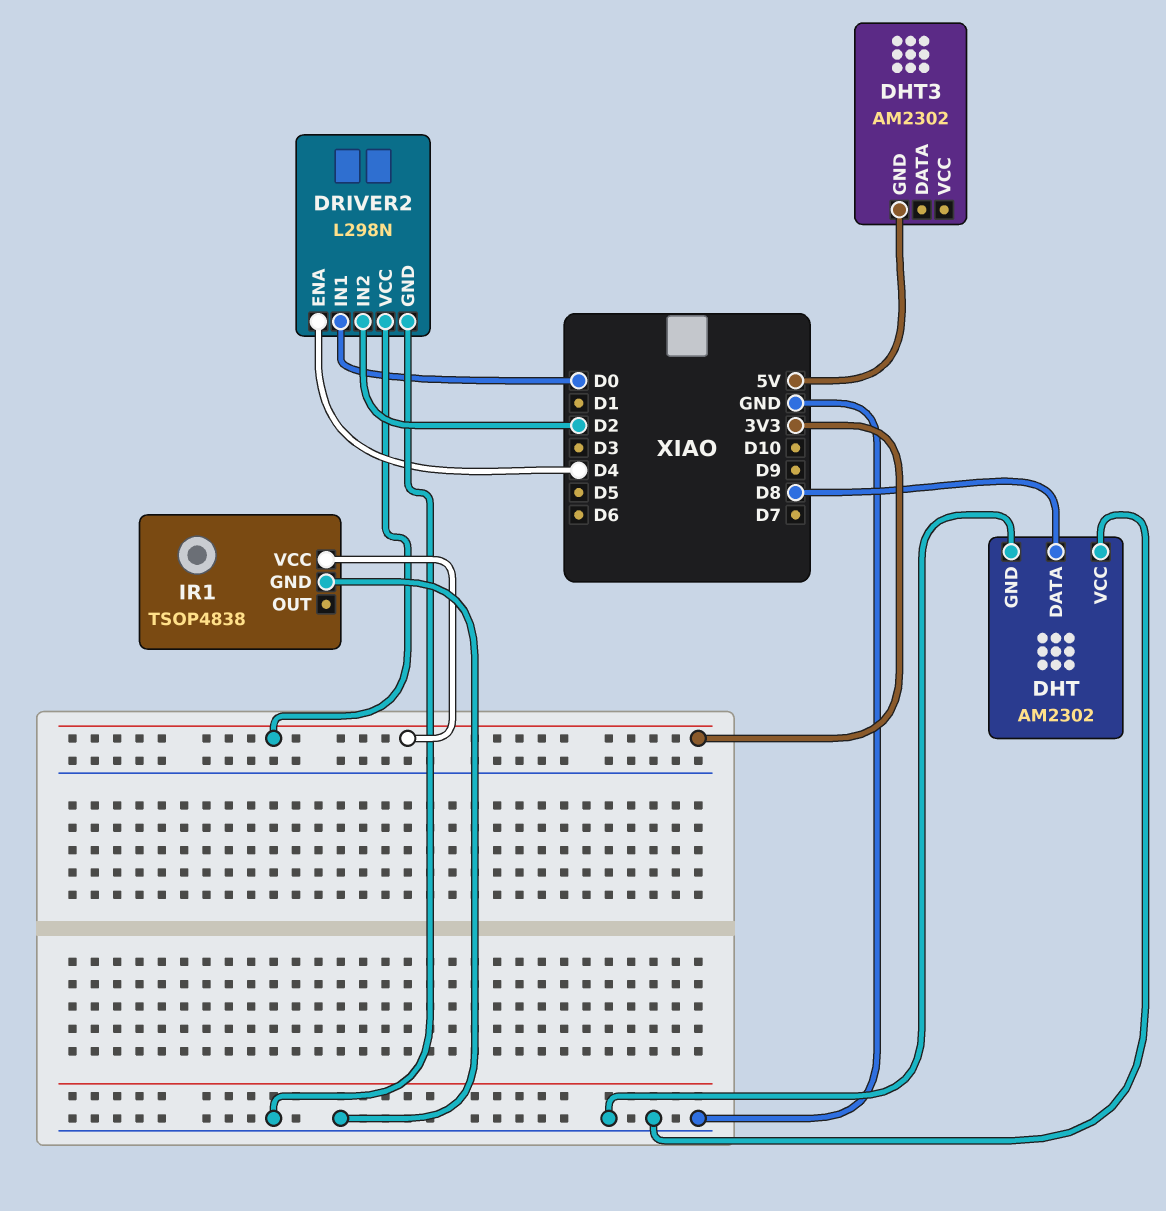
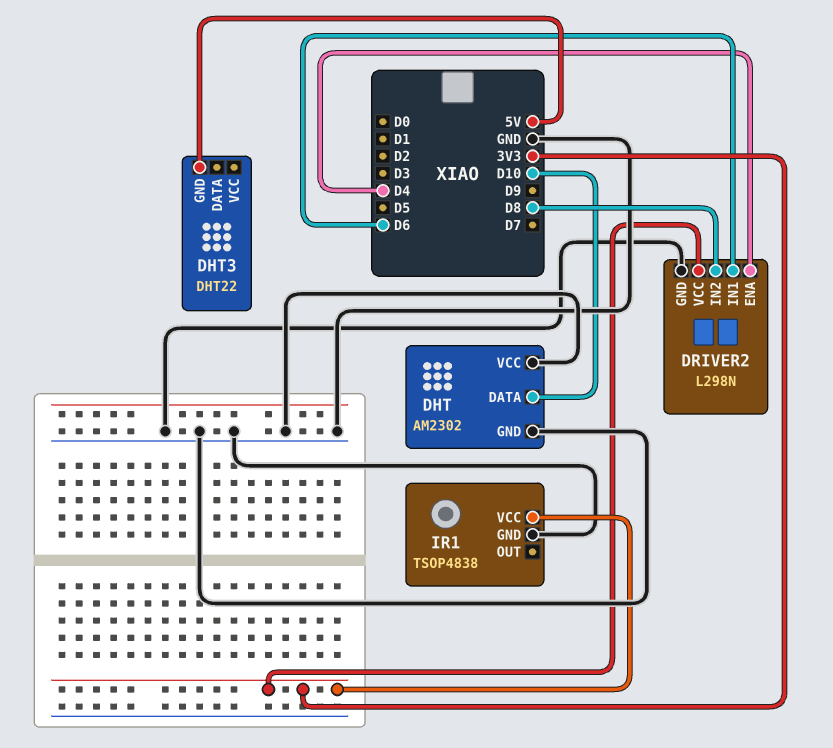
DHT pin DATA: D8 -> D10
DHT3: AM2302 -> DHT22
DRIVER2 pin IN1: D0 -> D6
DRIVER2 pin IN2: D2 -> D8

